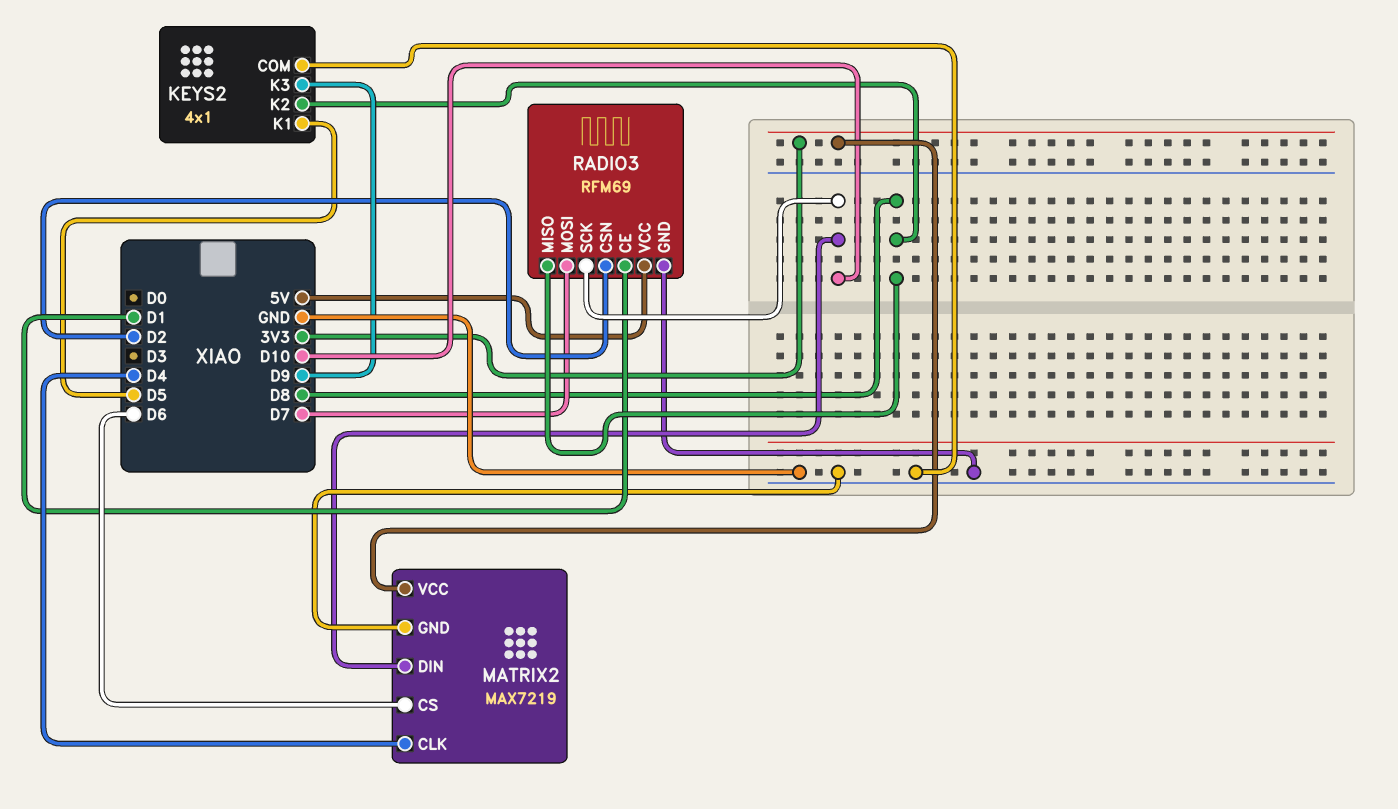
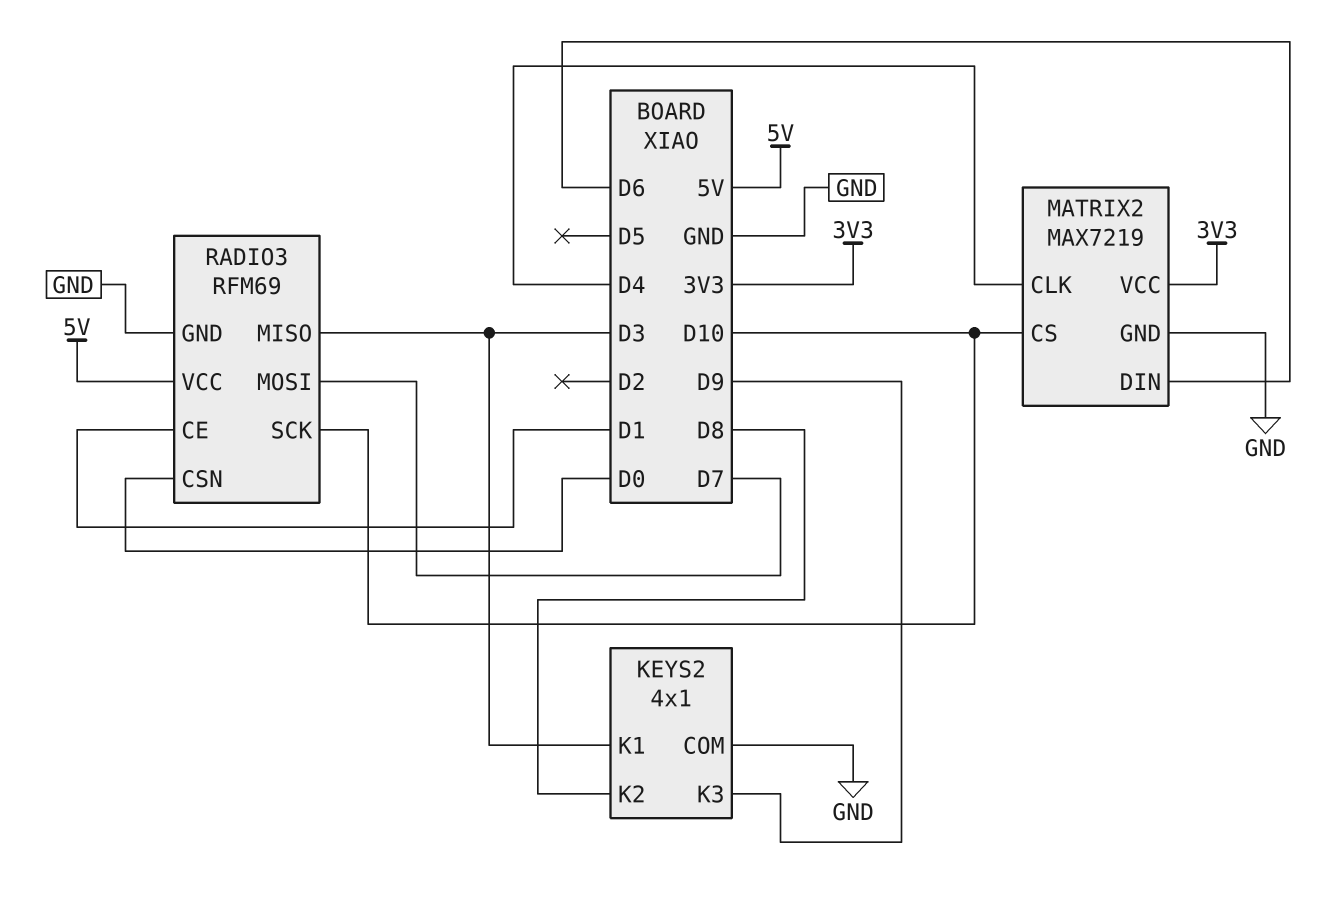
KEYS2 pin K1: D5 -> D3
MATRIX2 pin CS: D6 -> D10
MATRIX2 pin DIN: D10 -> D6
RADIO3 pin CSN: D2 -> D0
RADIO3 pin MISO: D8 -> D3

